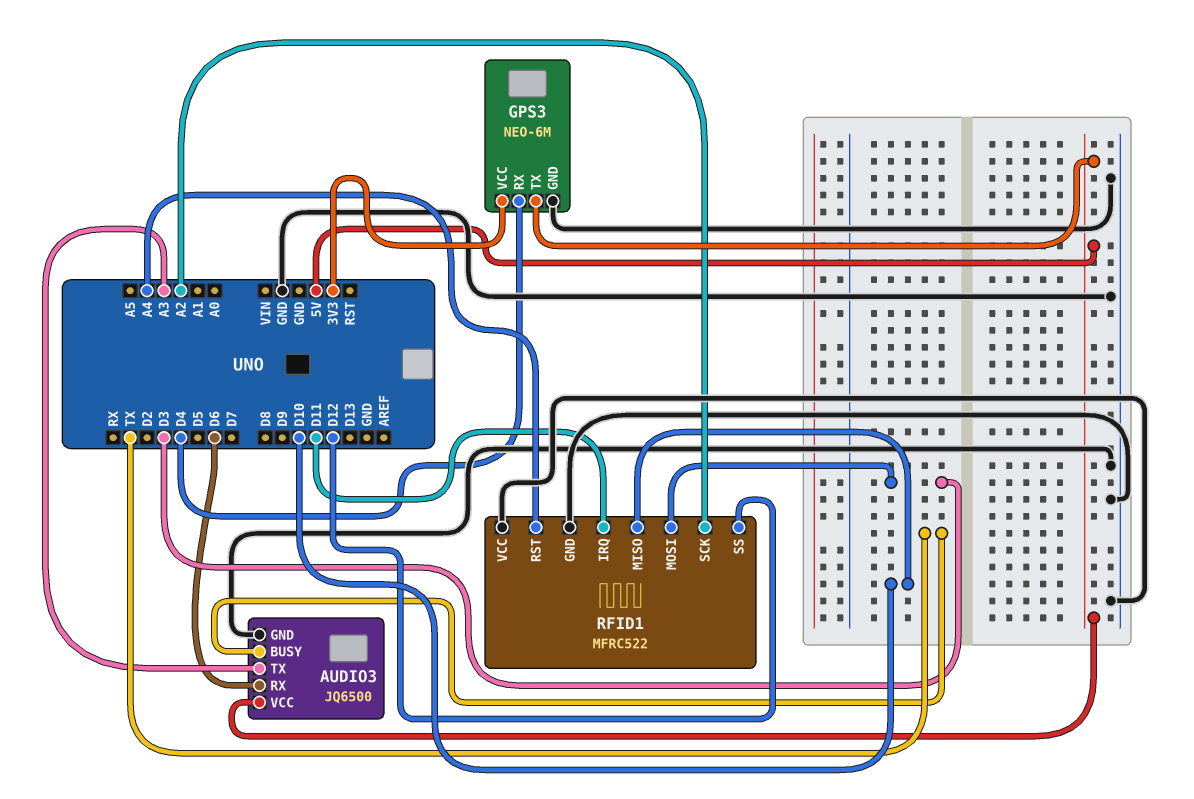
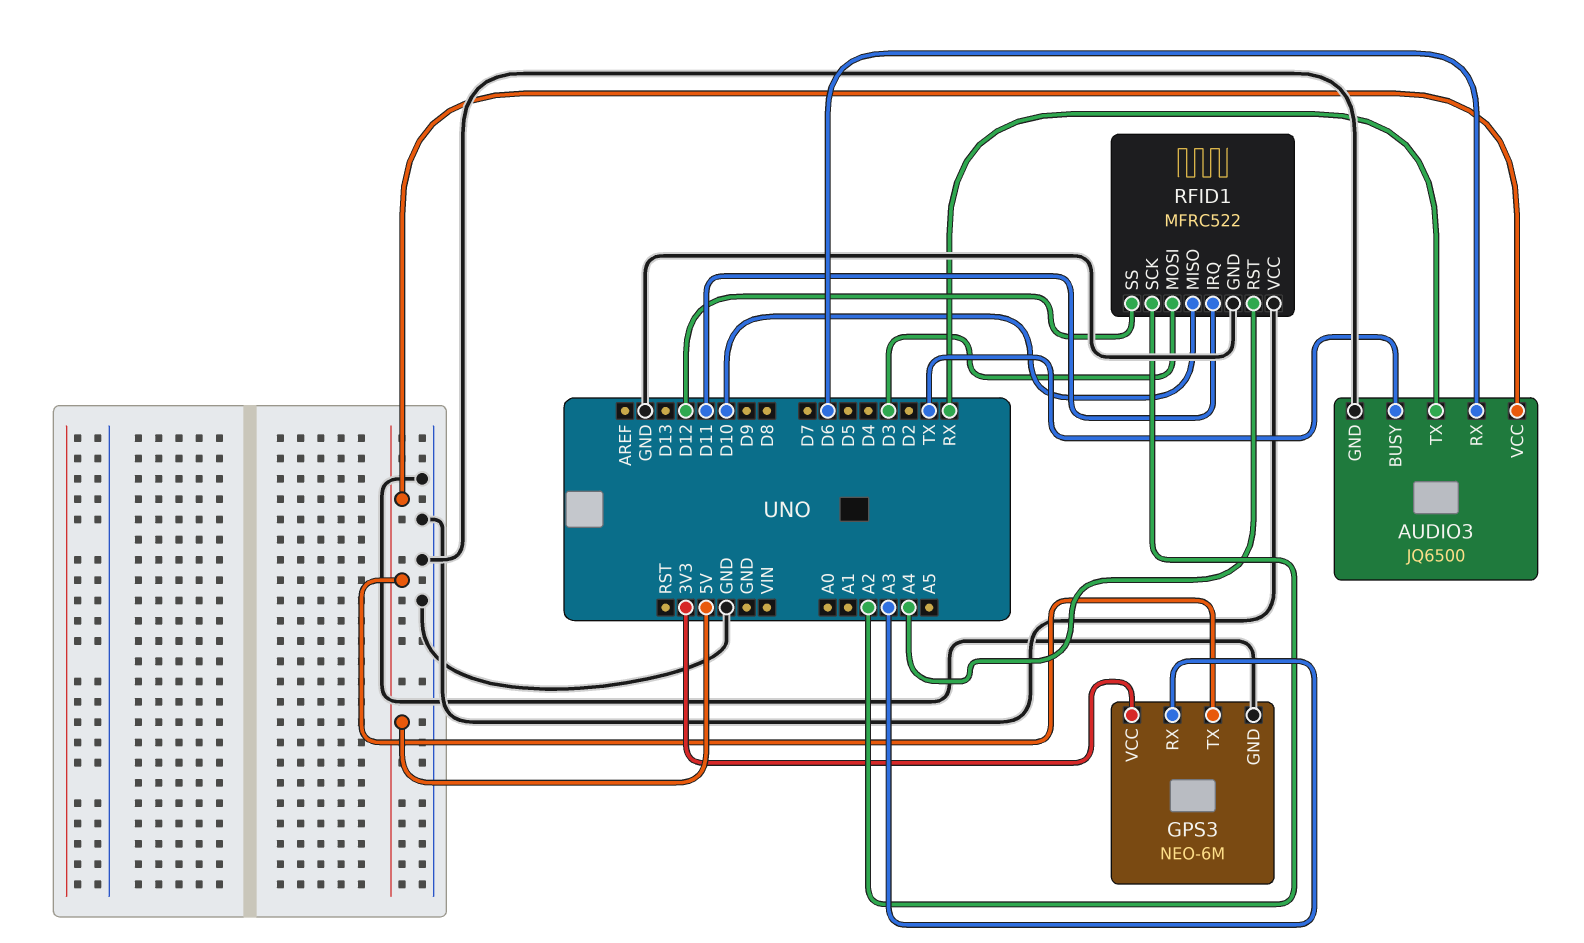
AUDIO3 pin TX: A3 -> RX
GPS3 pin RX: D4 -> A3

